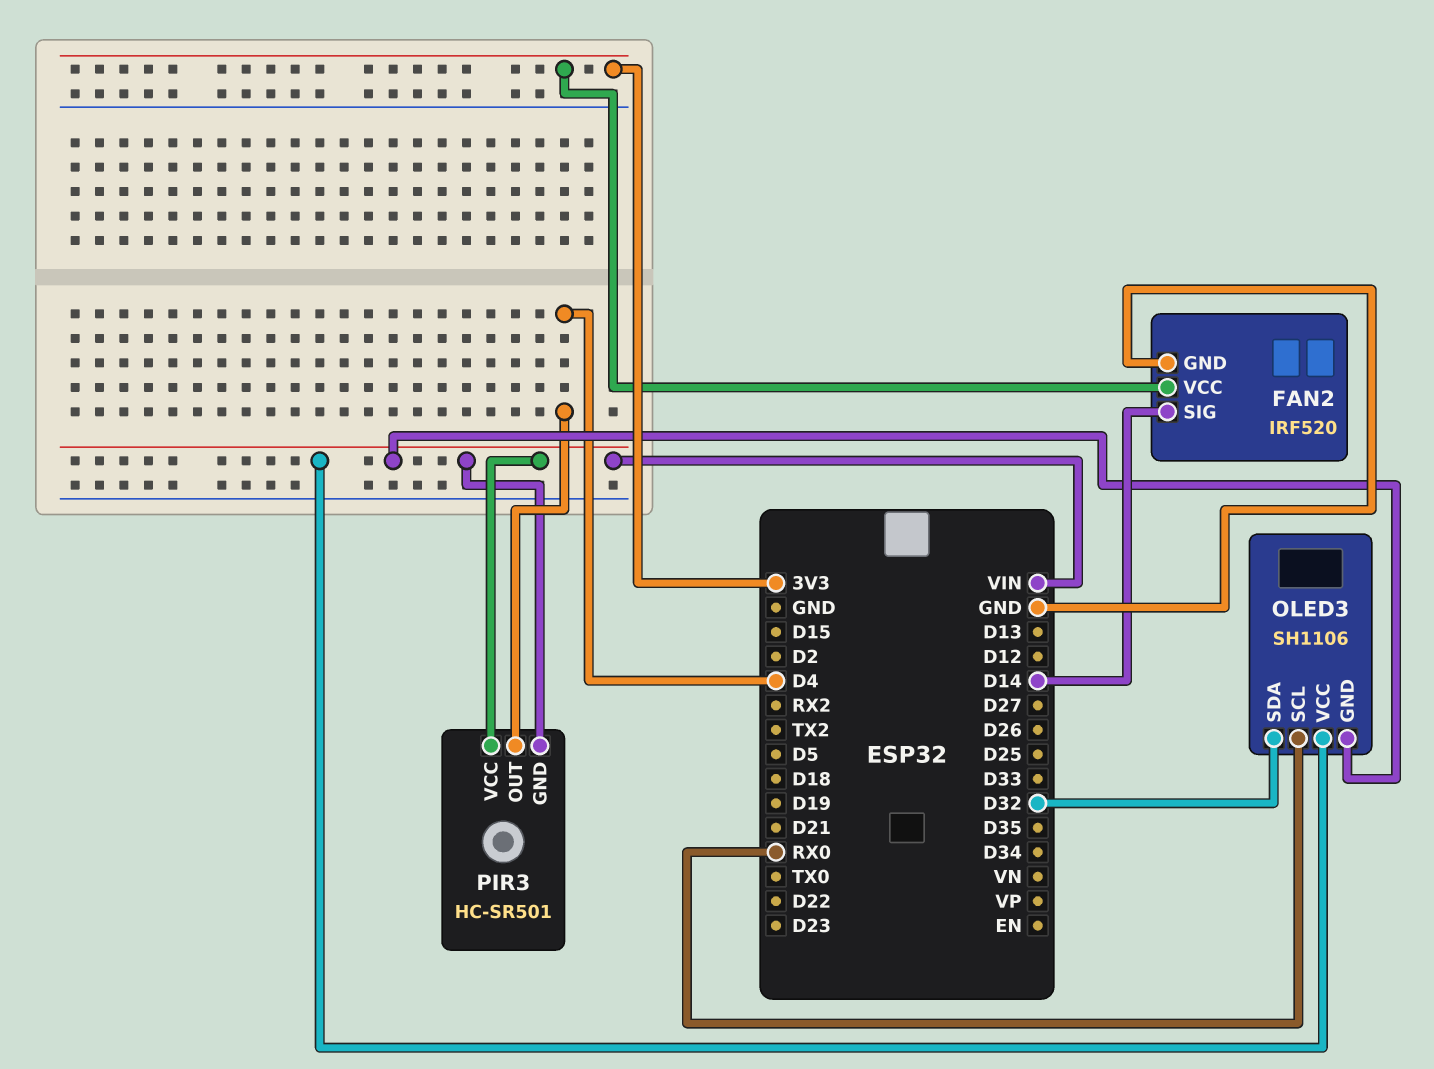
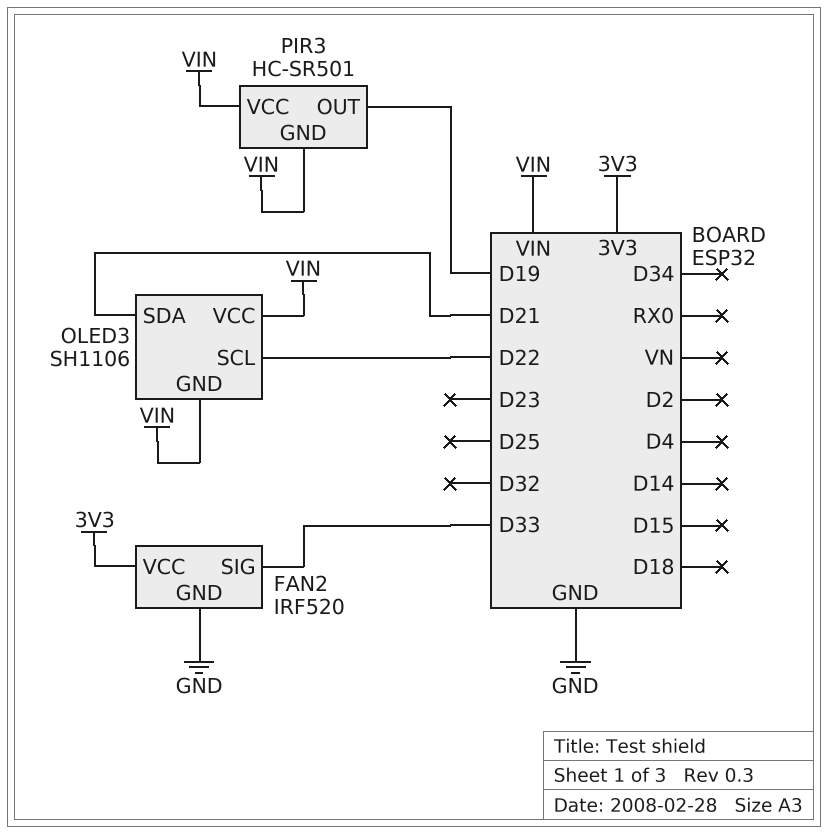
FAN2 pin SIG: D14 -> D33
OLED3 pin SCL: RX0 -> D22
OLED3 pin SDA: D32 -> D21
PIR3 pin OUT: D4 -> D19

